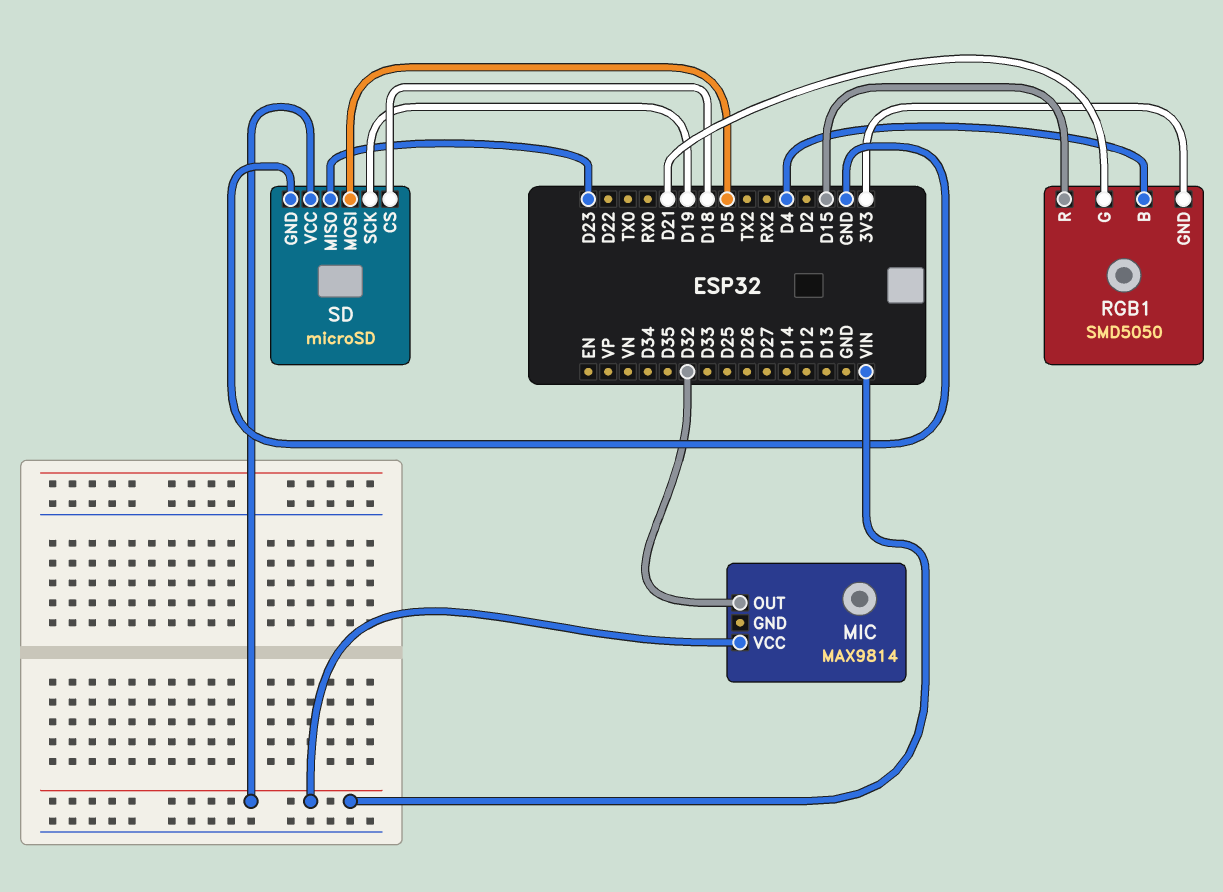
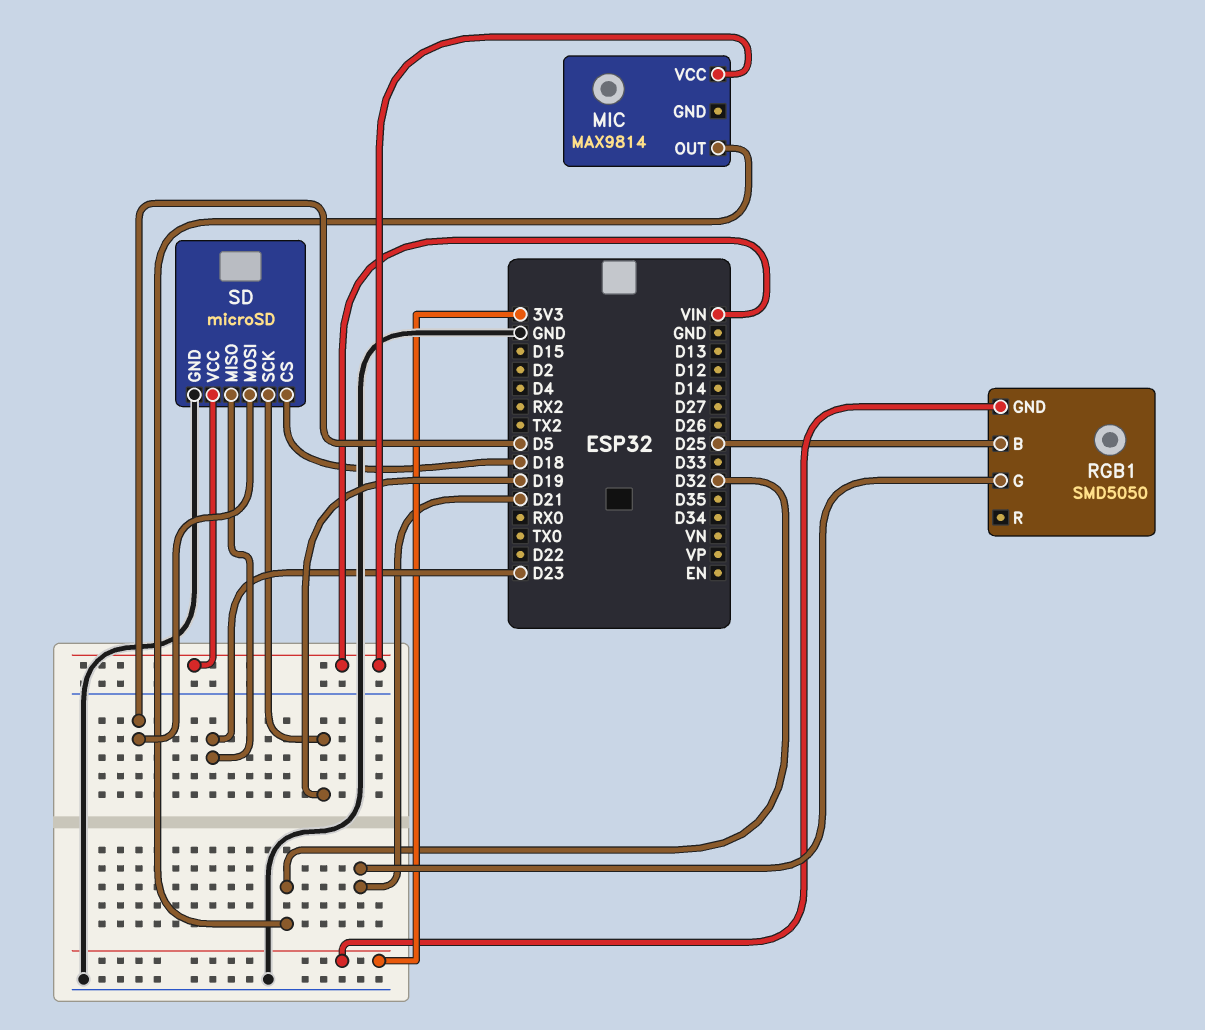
RGB1 pin B: D4 -> D25
RGB1 pin R: D15 -> none

